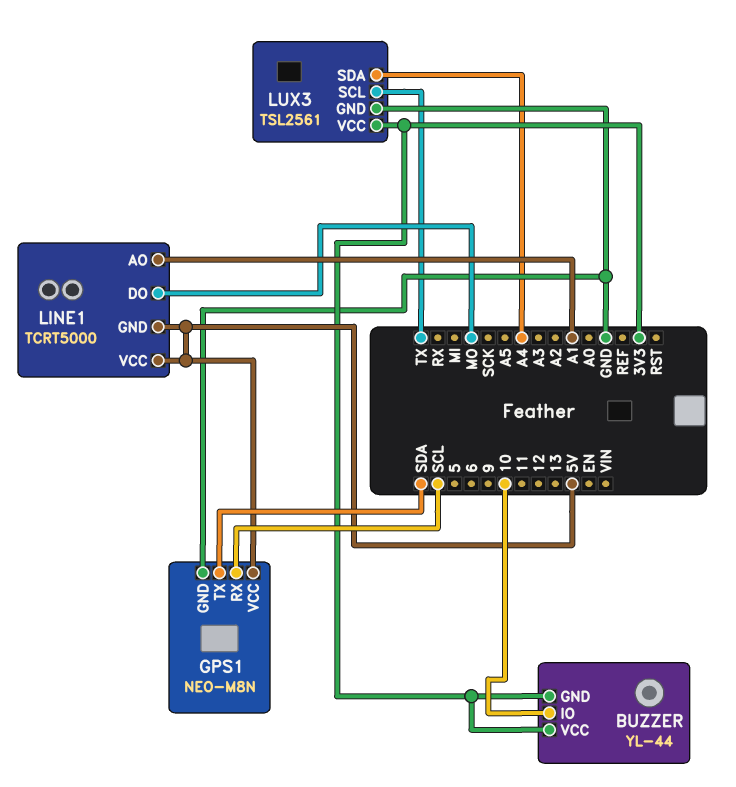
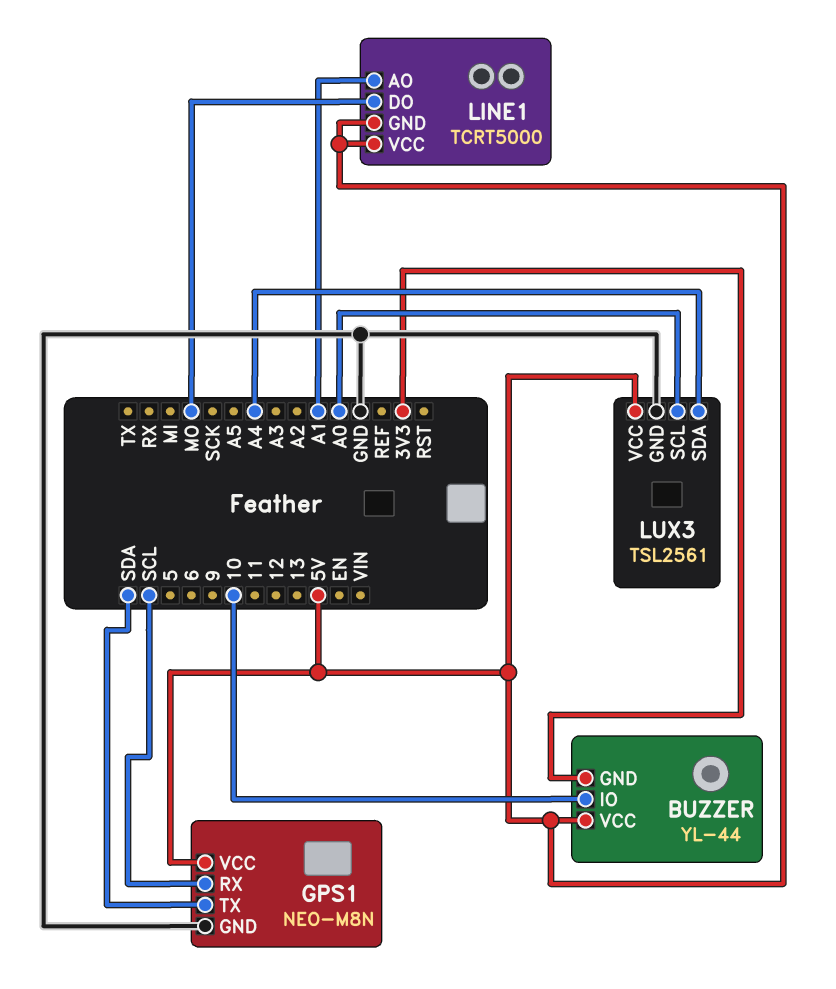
BUZZER pin VCC: 3V3 -> 5V
LUX3 pin SCL: TX -> A0
LUX3 pin VCC: 3V3 -> 5V

